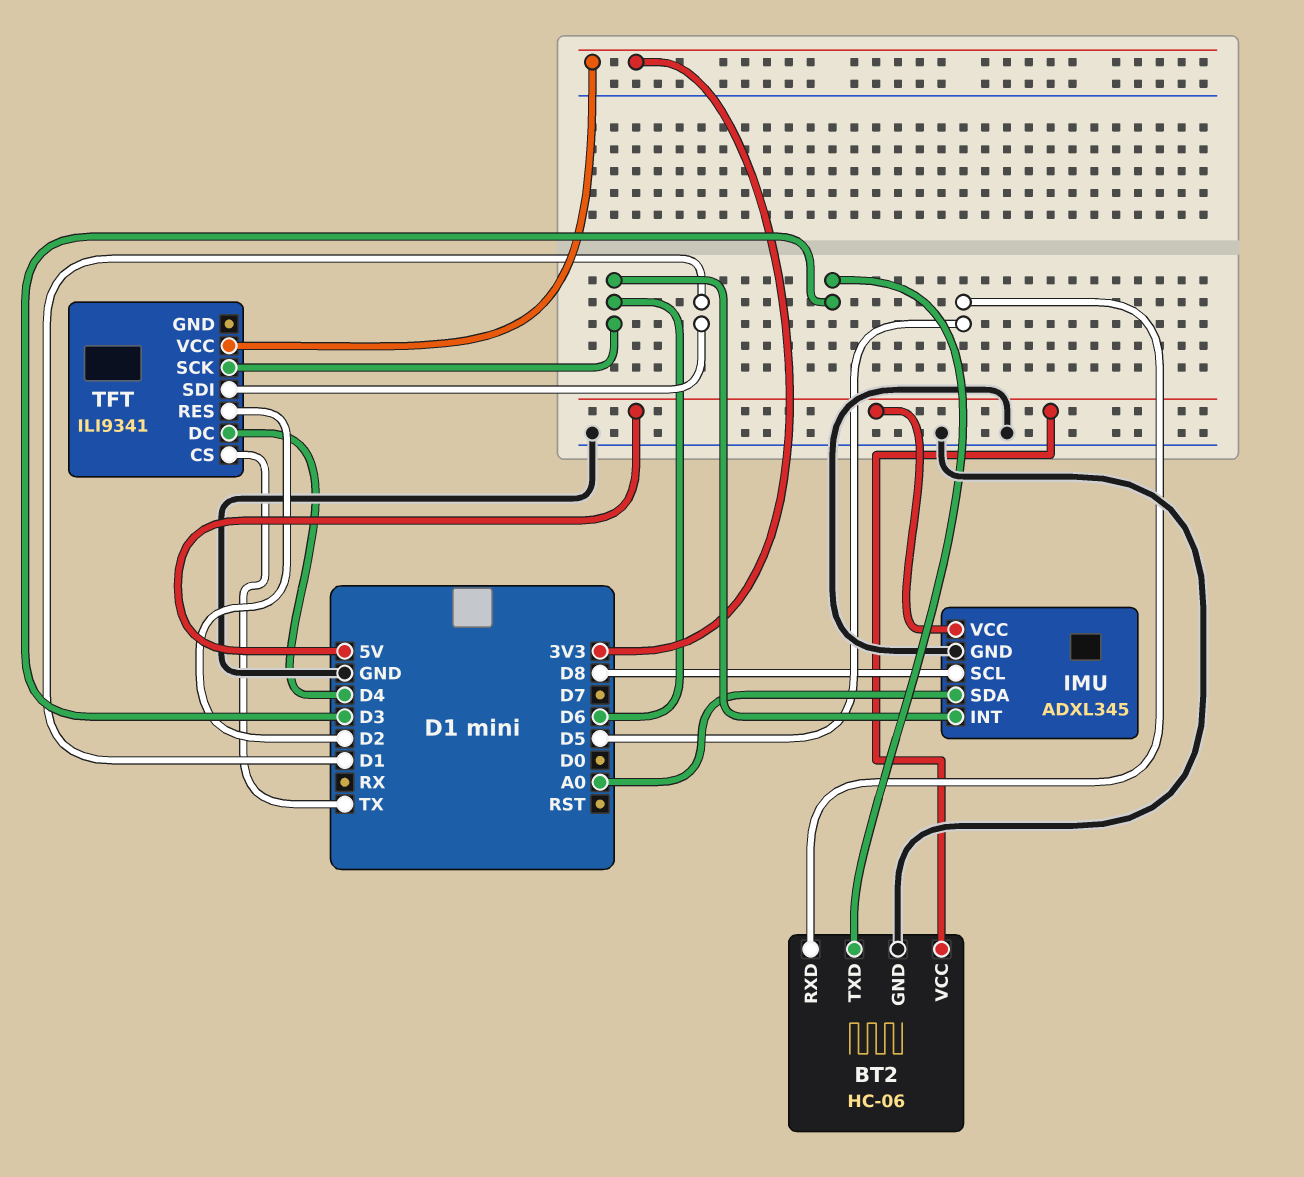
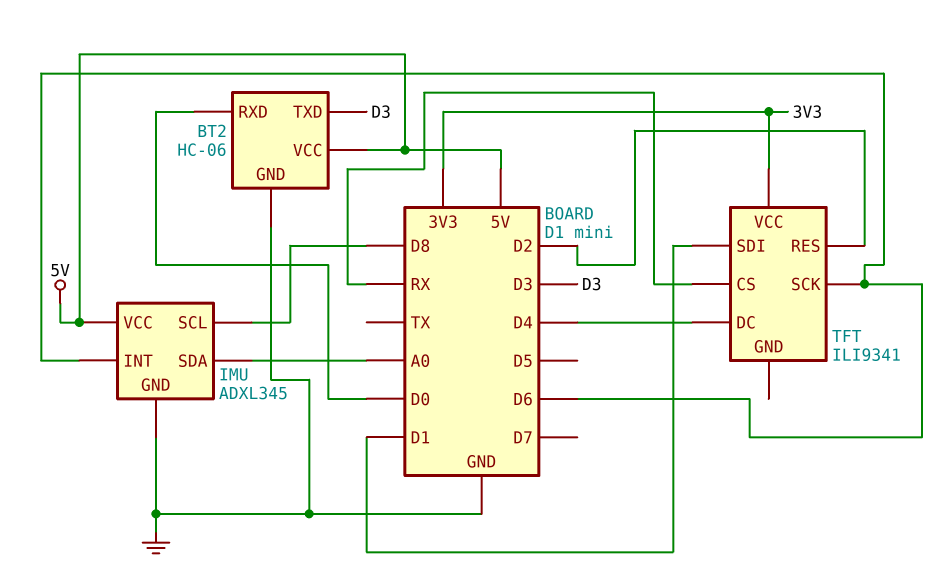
BT2 pin RXD: D5 -> D0
TFT pin CS: TX -> RX

